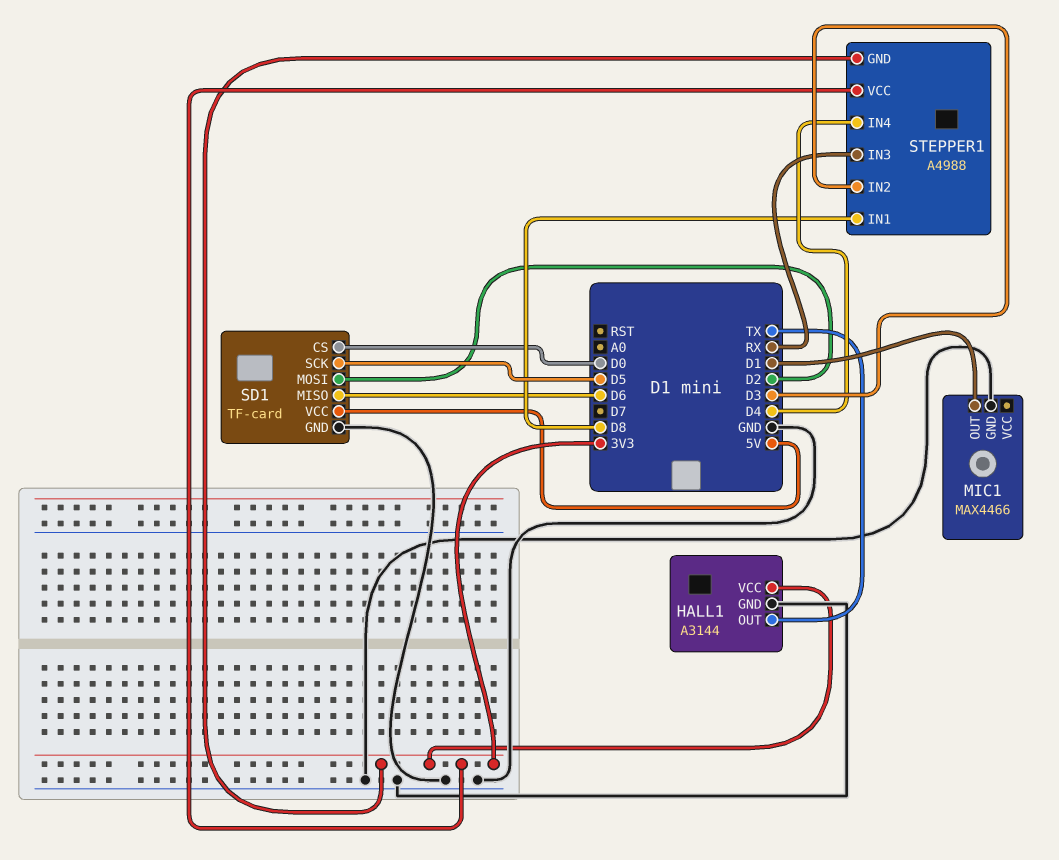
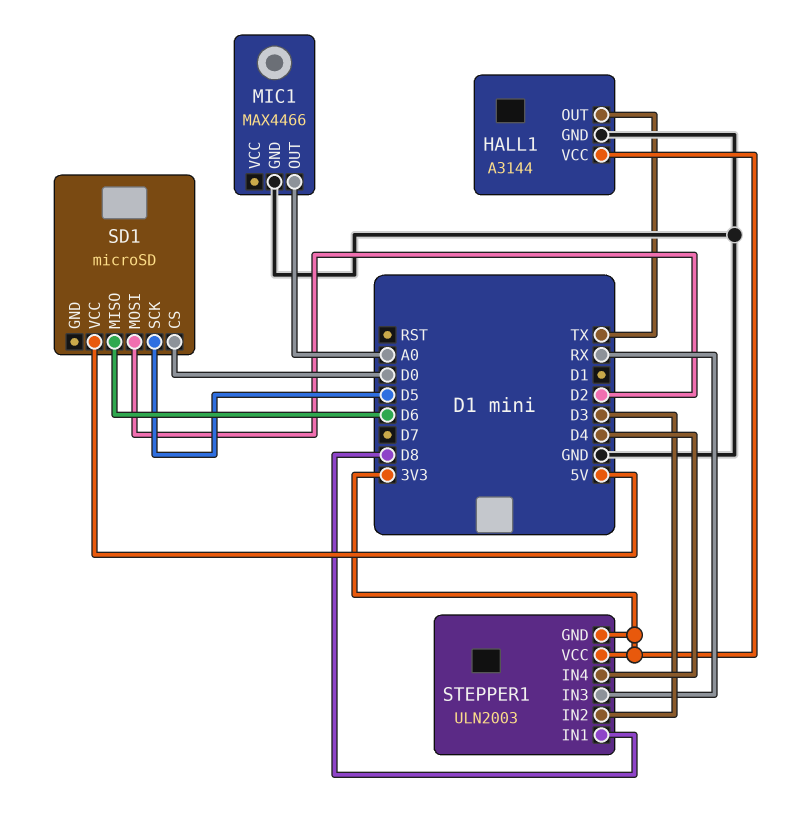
MIC1 pin OUT: D1 -> A0
SD1: TF-card -> microSD
SD1 pin GND: GND -> none
STEPPER1: A4988 -> ULN2003

